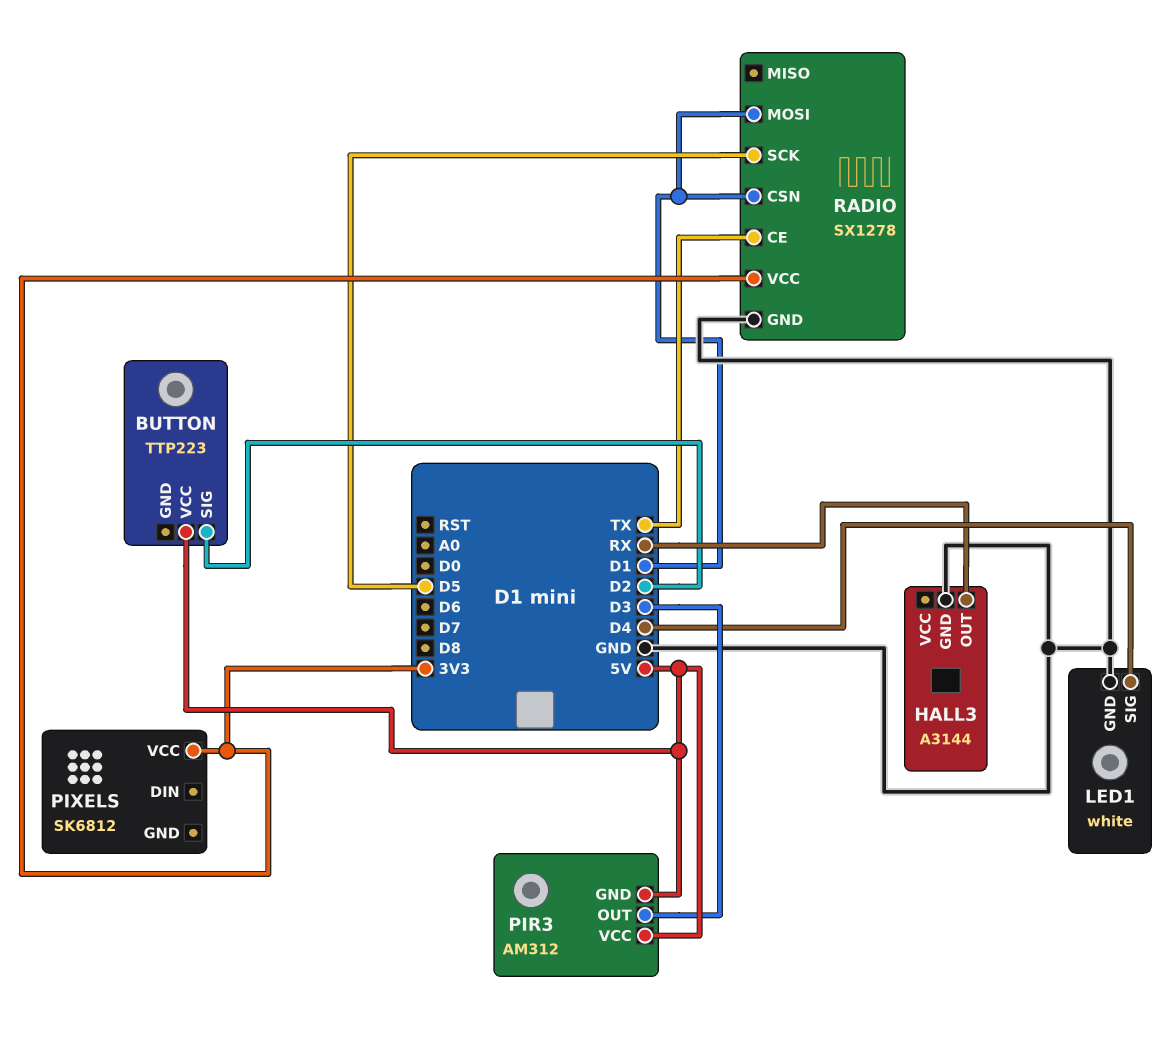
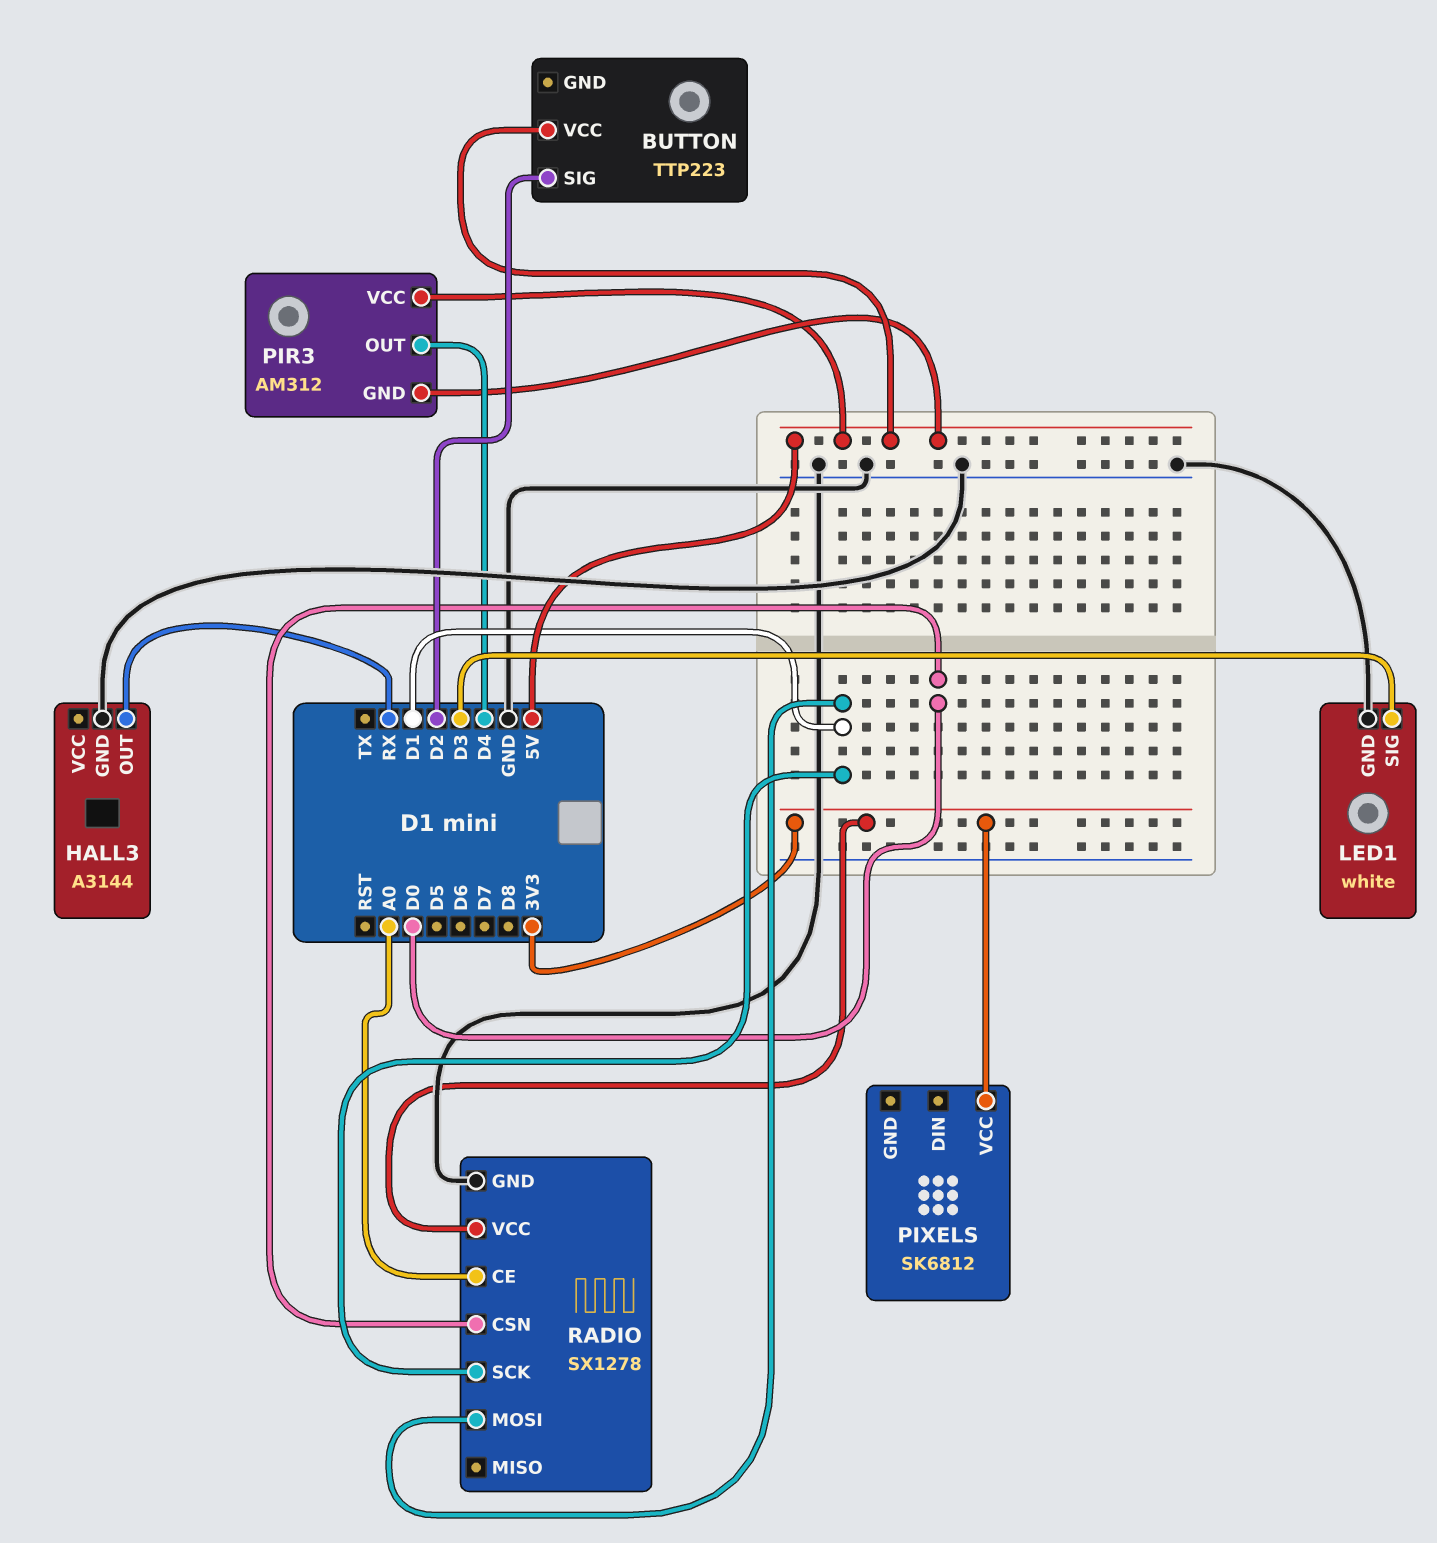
LED1 pin SIG: D4 -> D3
PIR3 pin OUT: D3 -> D4
RADIO pin CE: TX -> A0
RADIO pin CSN: D1 -> D0
RADIO pin SCK: D5 -> D1

